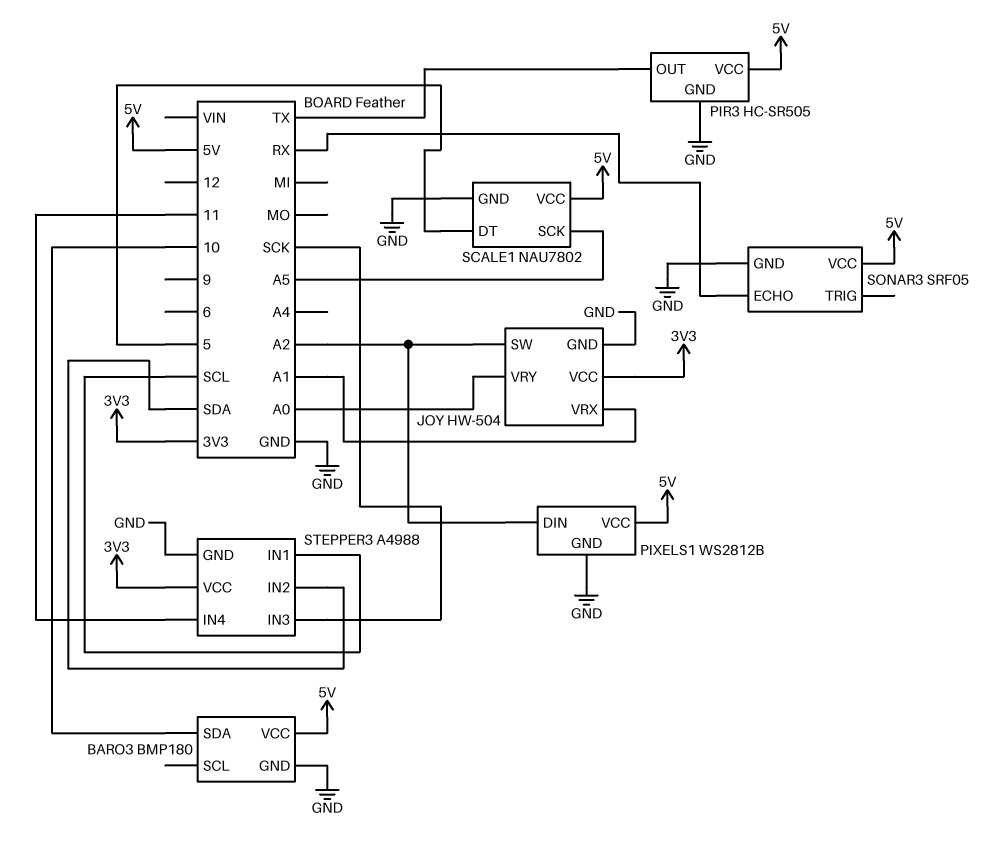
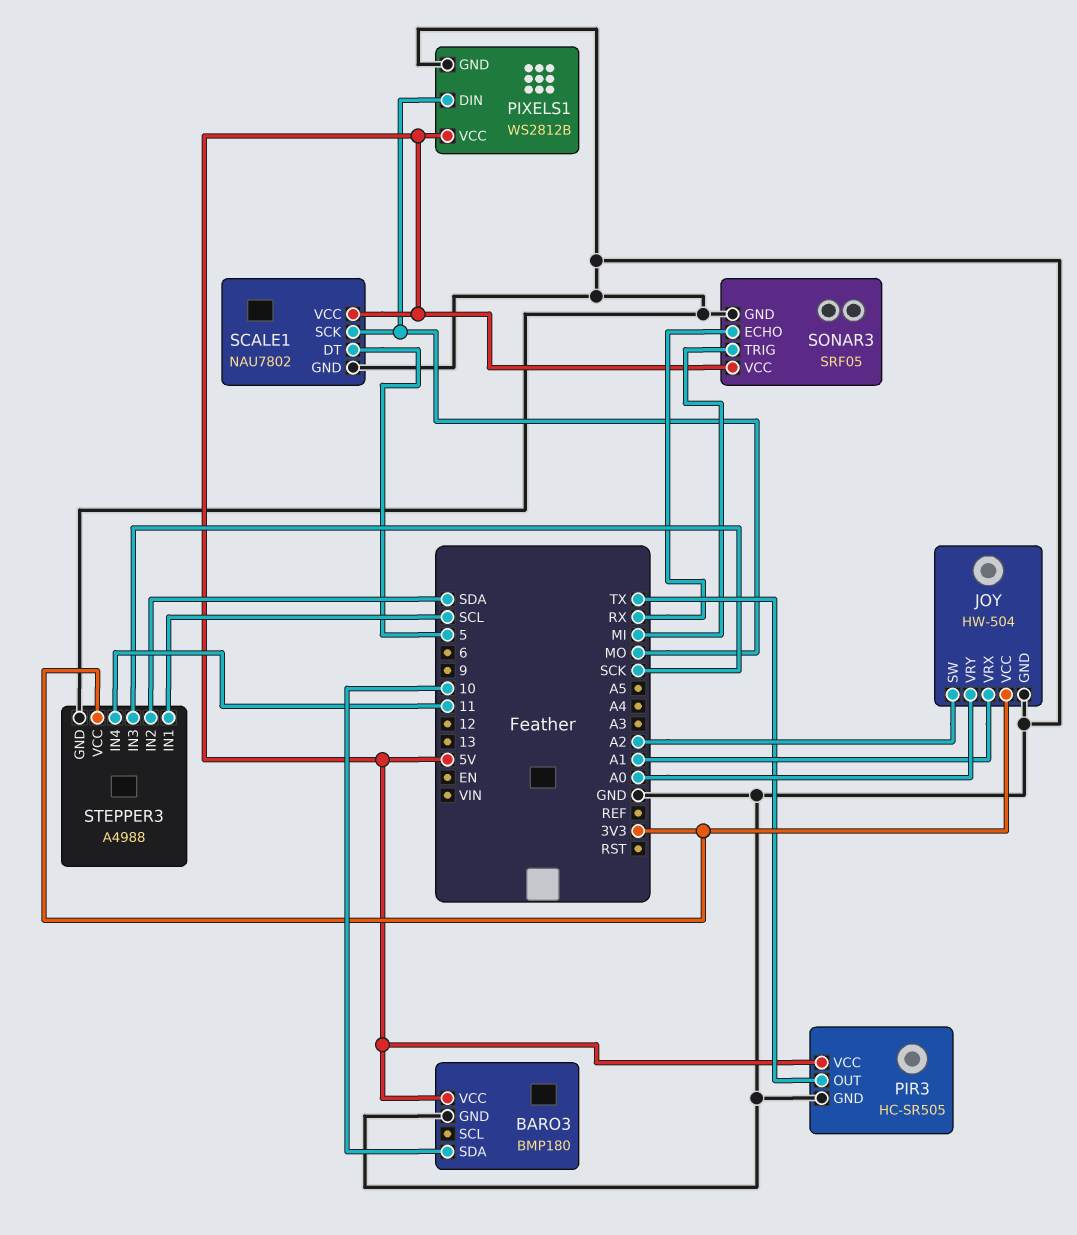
PIXELS1 pin DIN: A2 -> MO
SCALE1 pin SCK: A5 -> MO
SONAR3 pin TRIG: none -> MI

